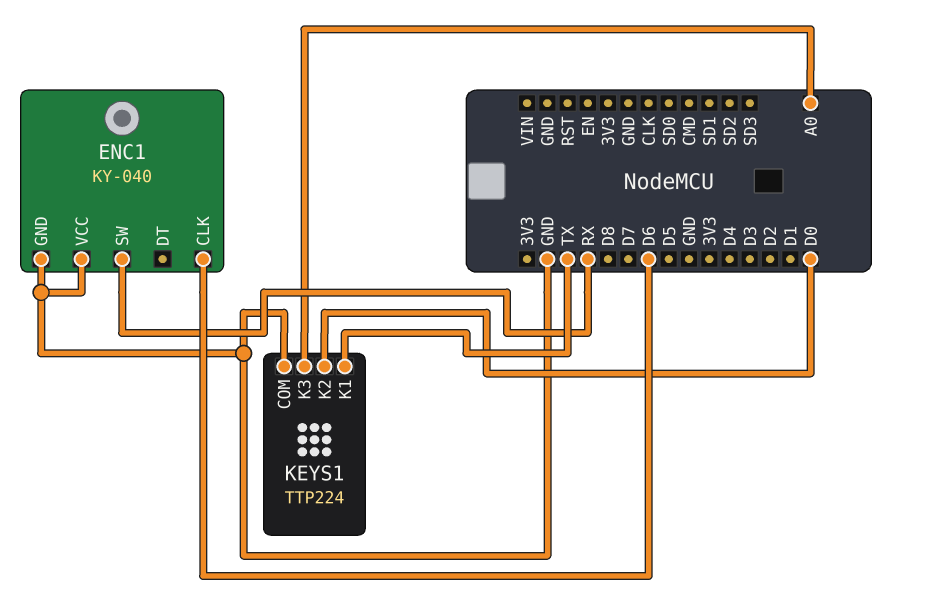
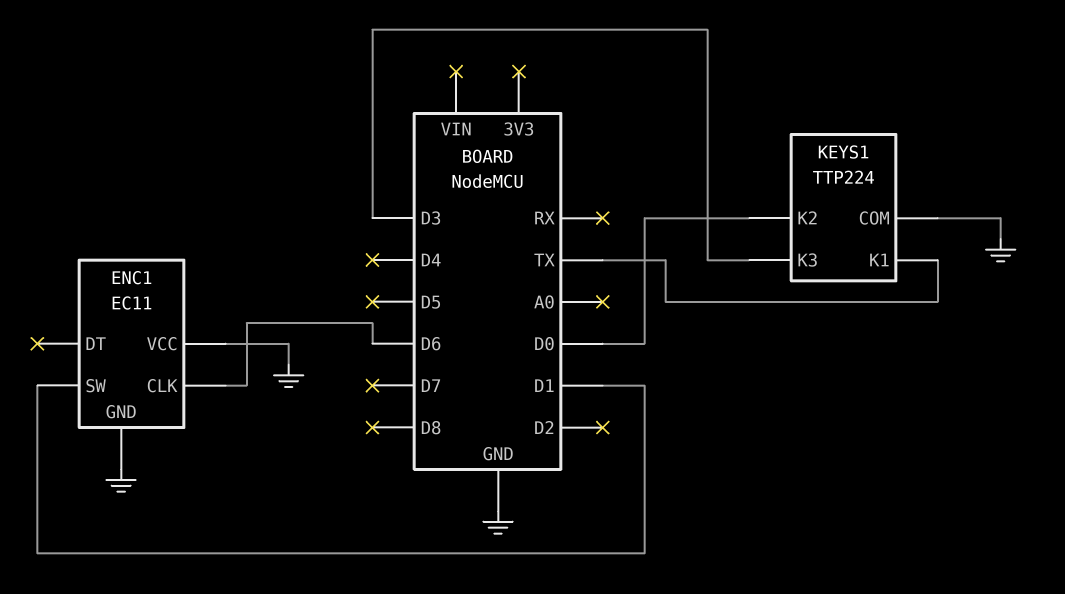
ENC1: KY-040 -> EC11
ENC1 pin SW: RX -> D1
KEYS1 pin K3: A0 -> D3

